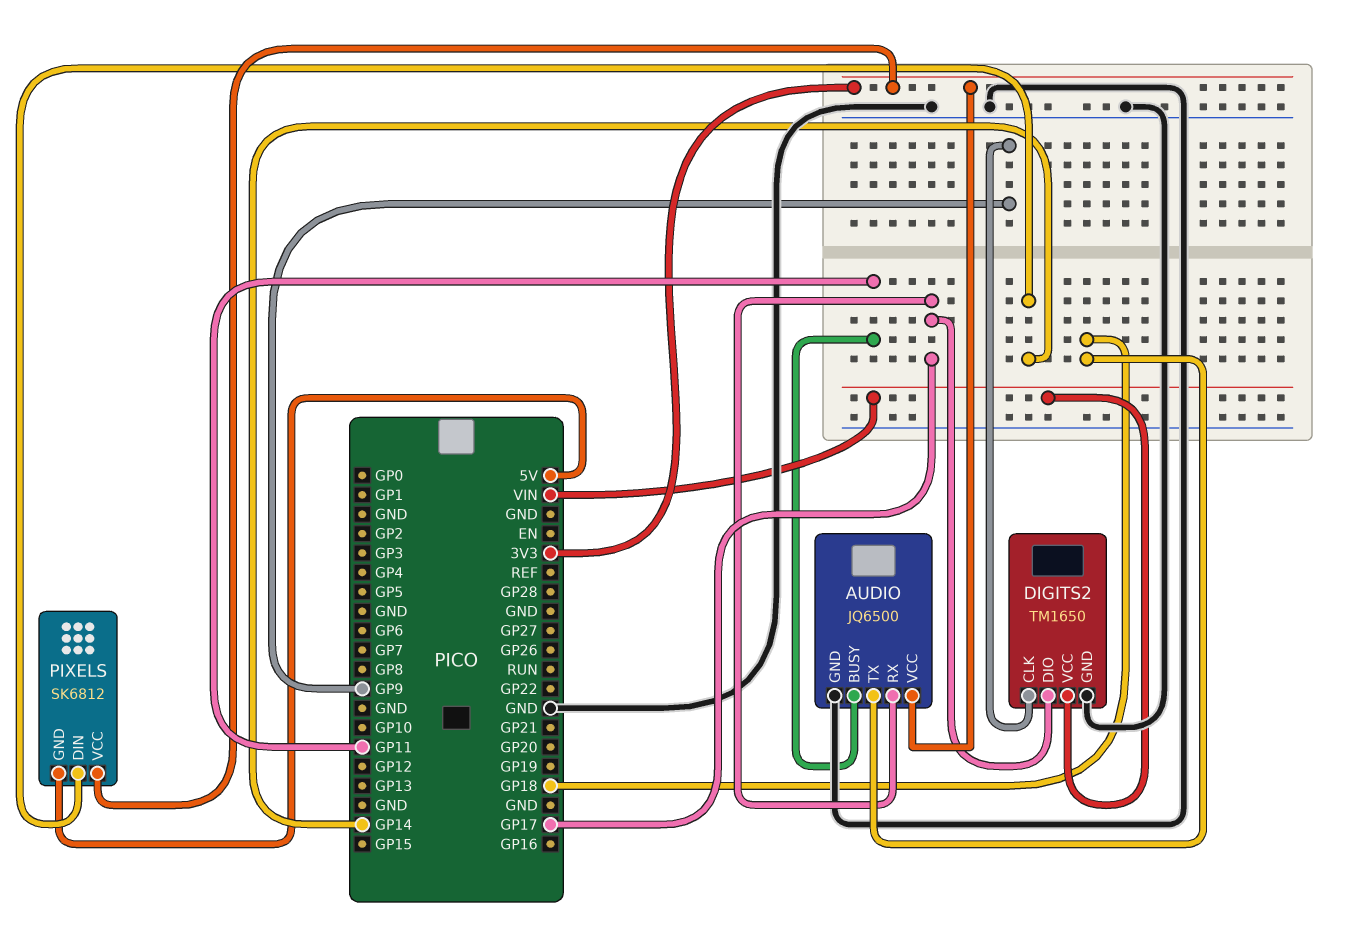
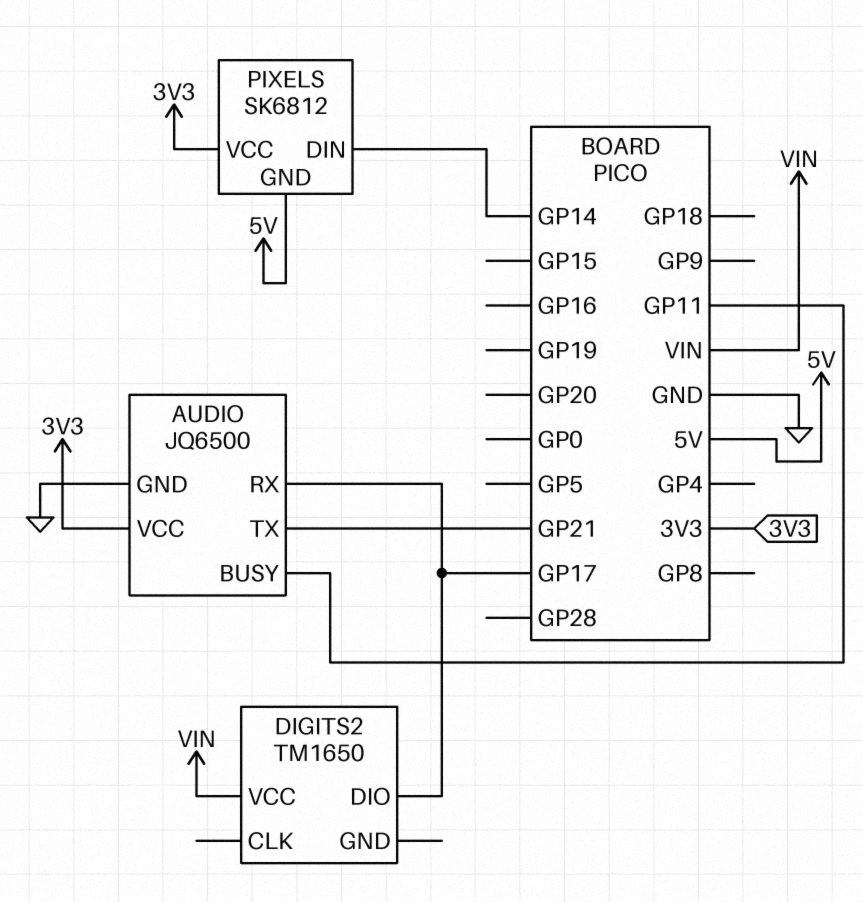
AUDIO pin TX: GP18 -> GP21
DIGITS2 pin CLK: GP9 -> none
DIGITS2 pin GND: GND -> none

